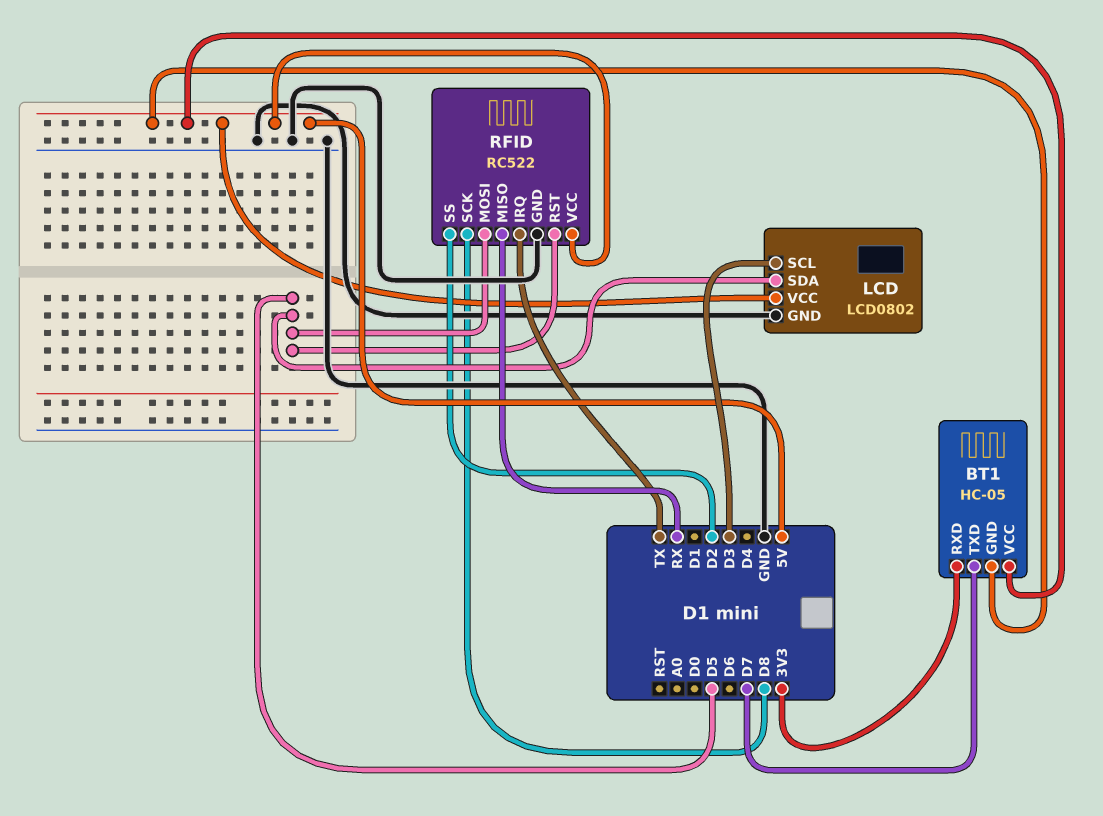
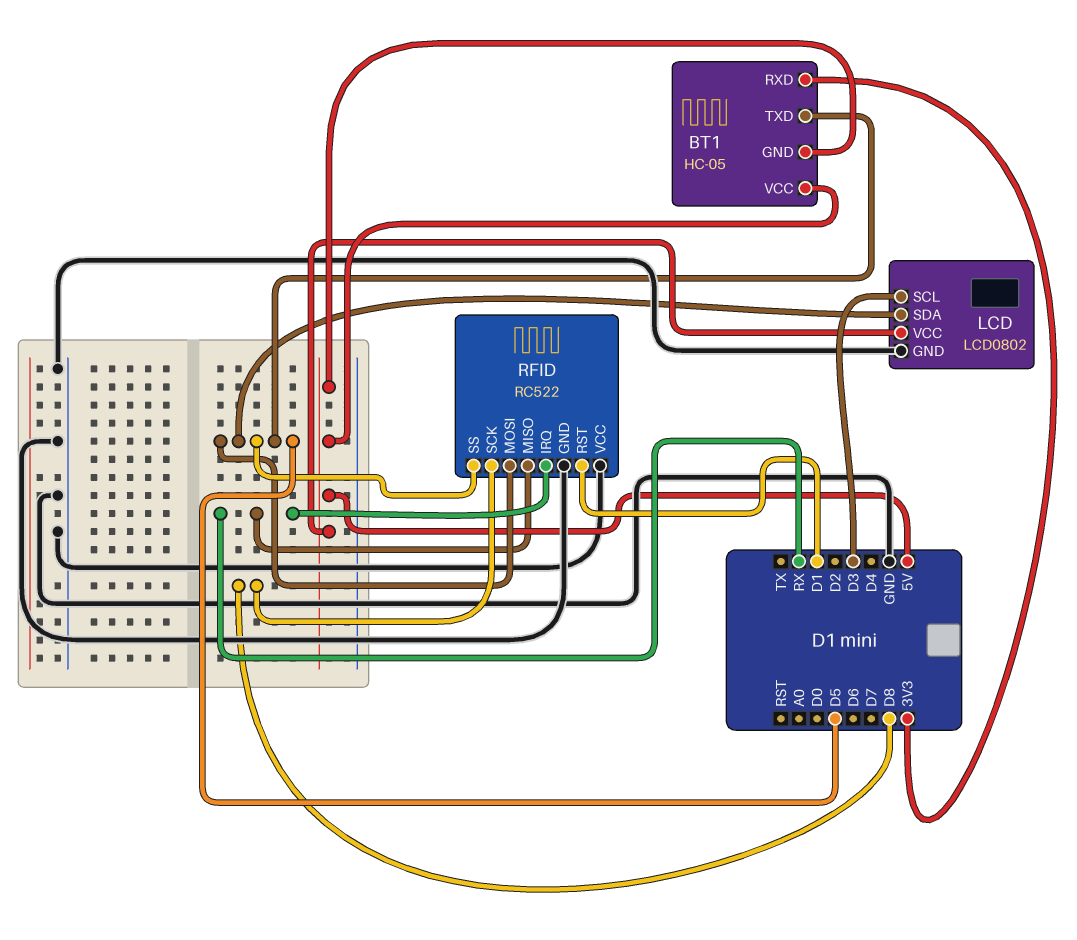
BT1 pin TXD: D7 -> D5
RFID pin IRQ: TX -> RX
RFID pin RST: D5 -> D1
RFID pin SS: D2 -> D5
RFID pin VCC: 5V -> GND

